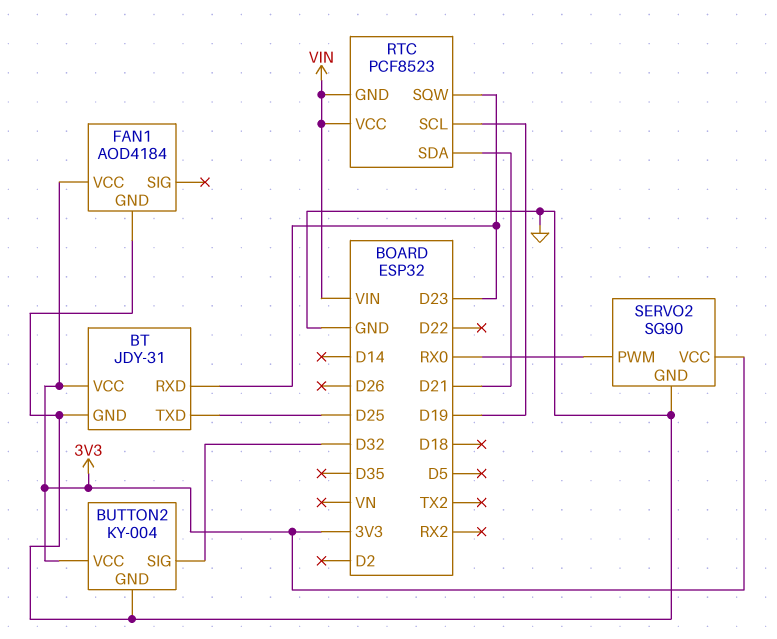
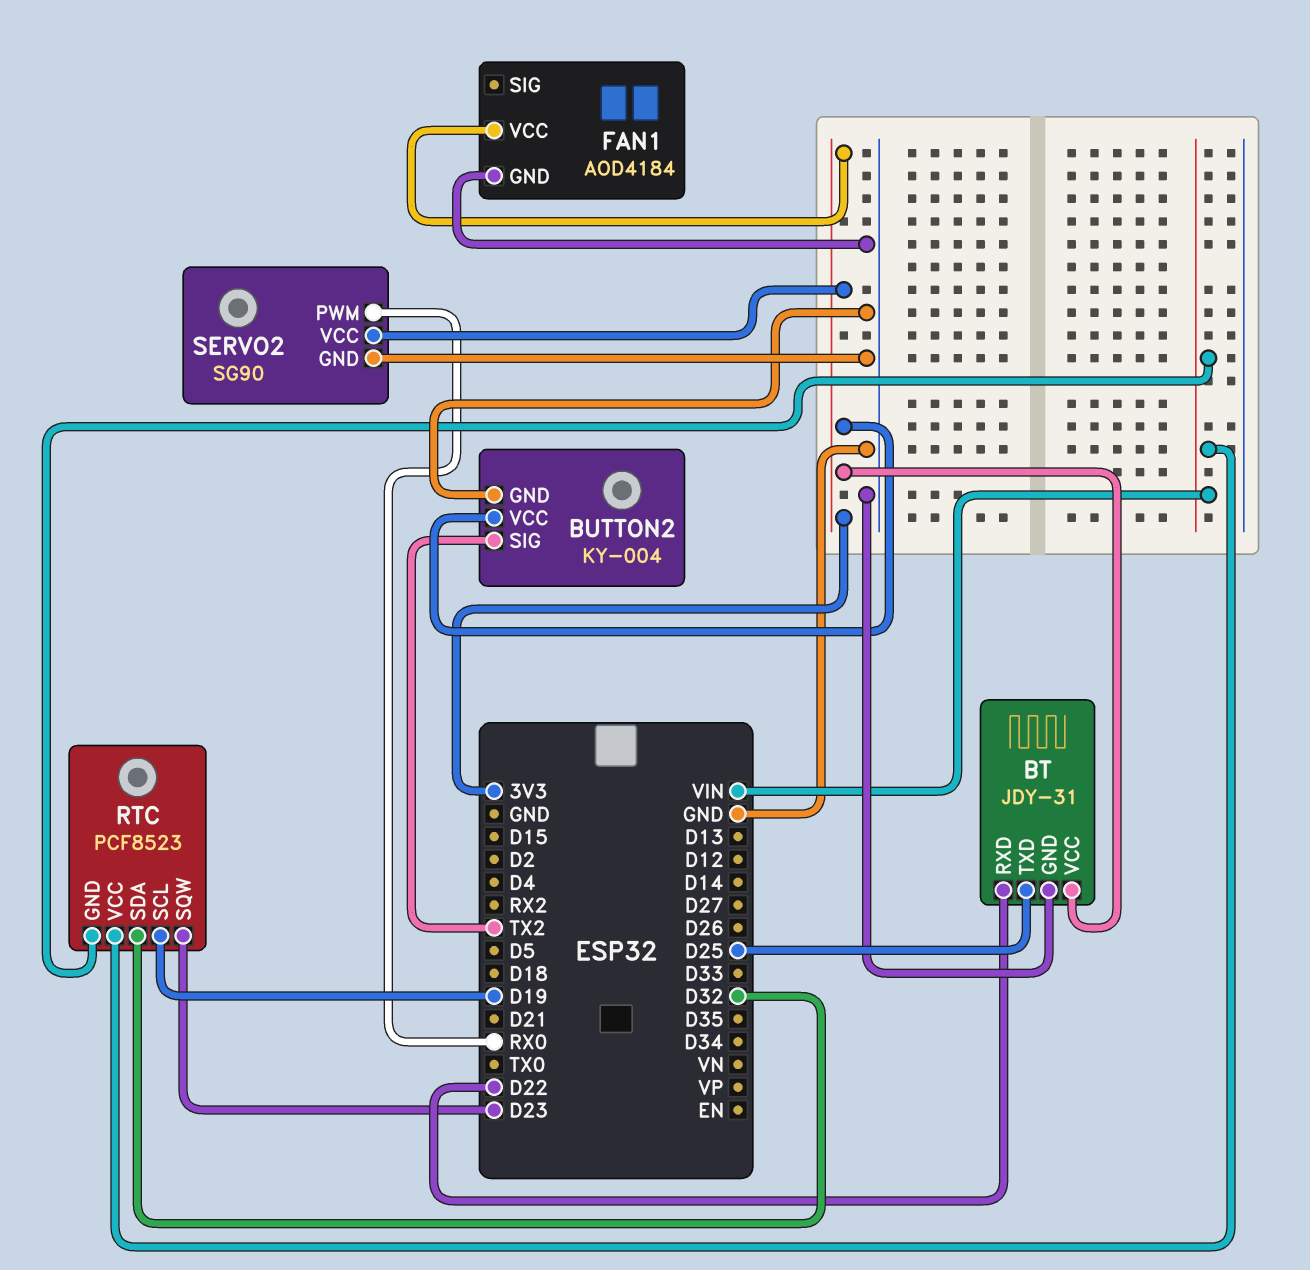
BT pin RXD: D23 -> D22
BUTTON2 pin SIG: D32 -> TX2
RTC pin SDA: D21 -> D32

